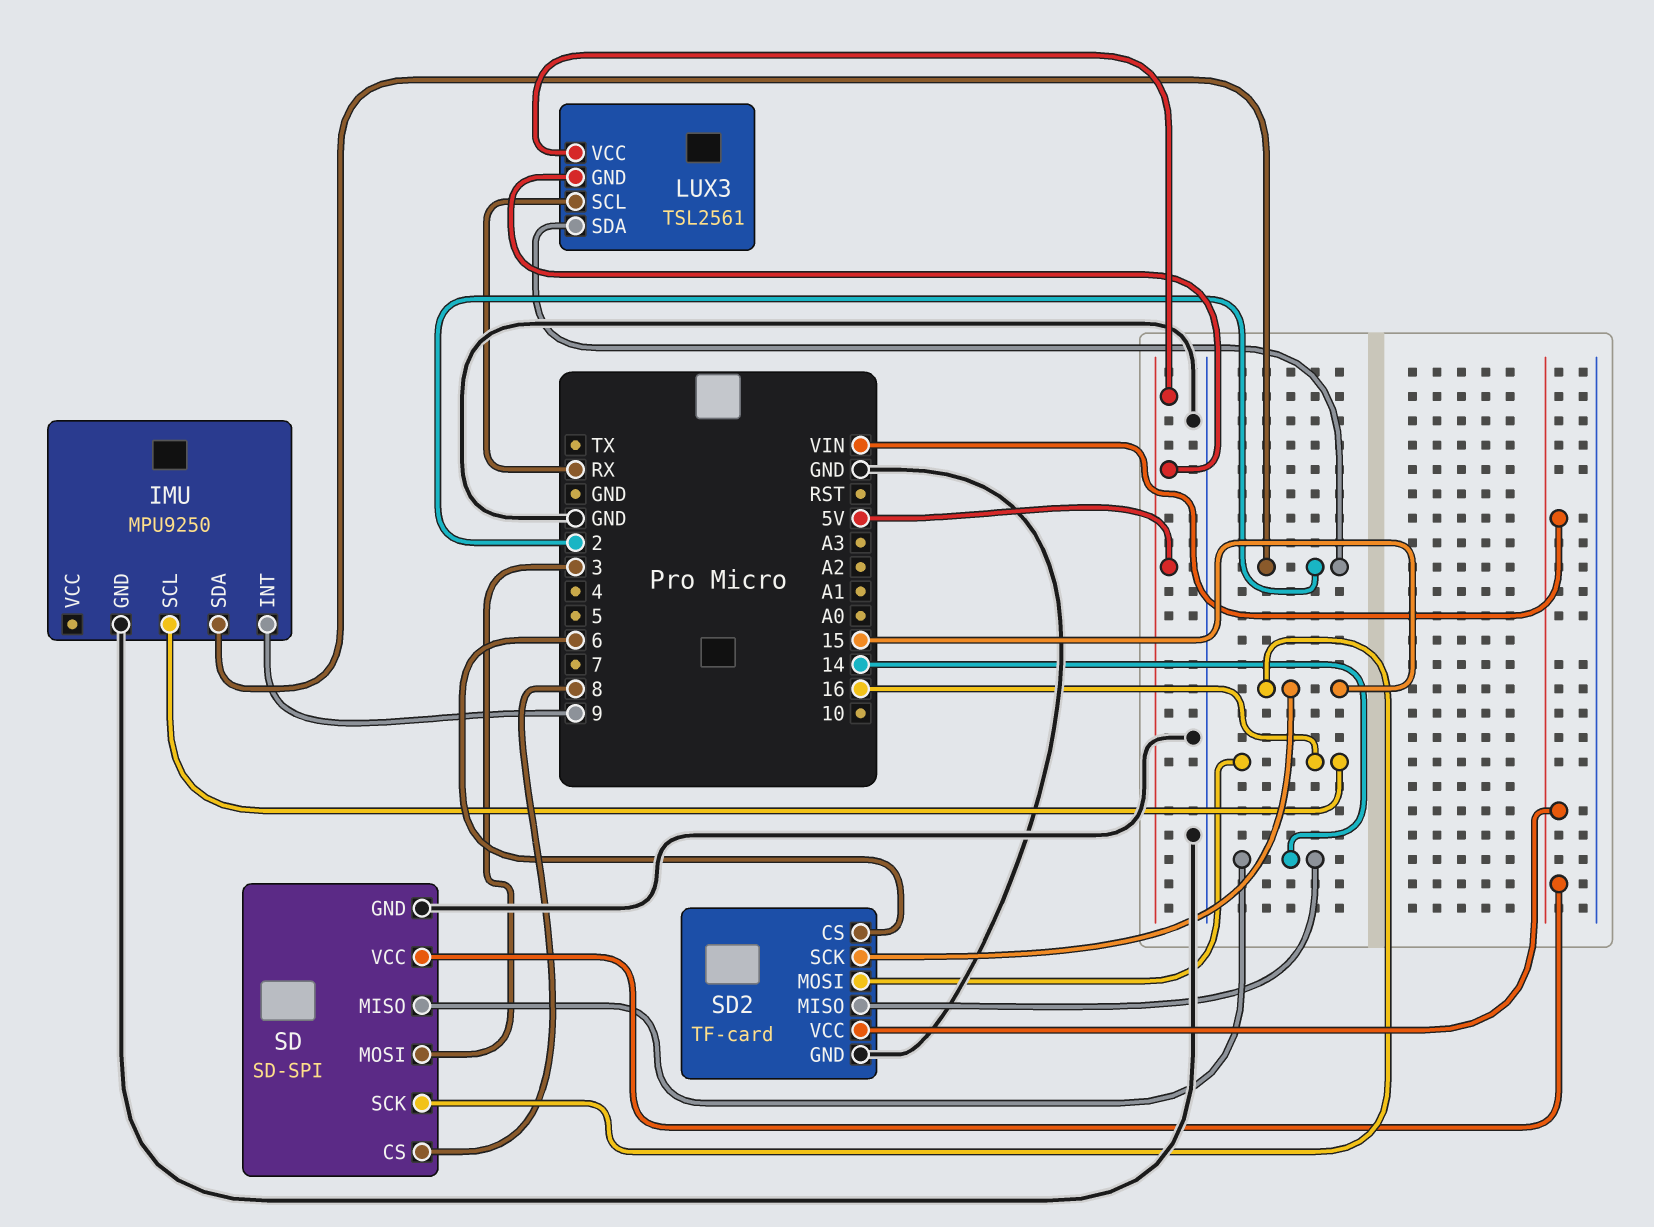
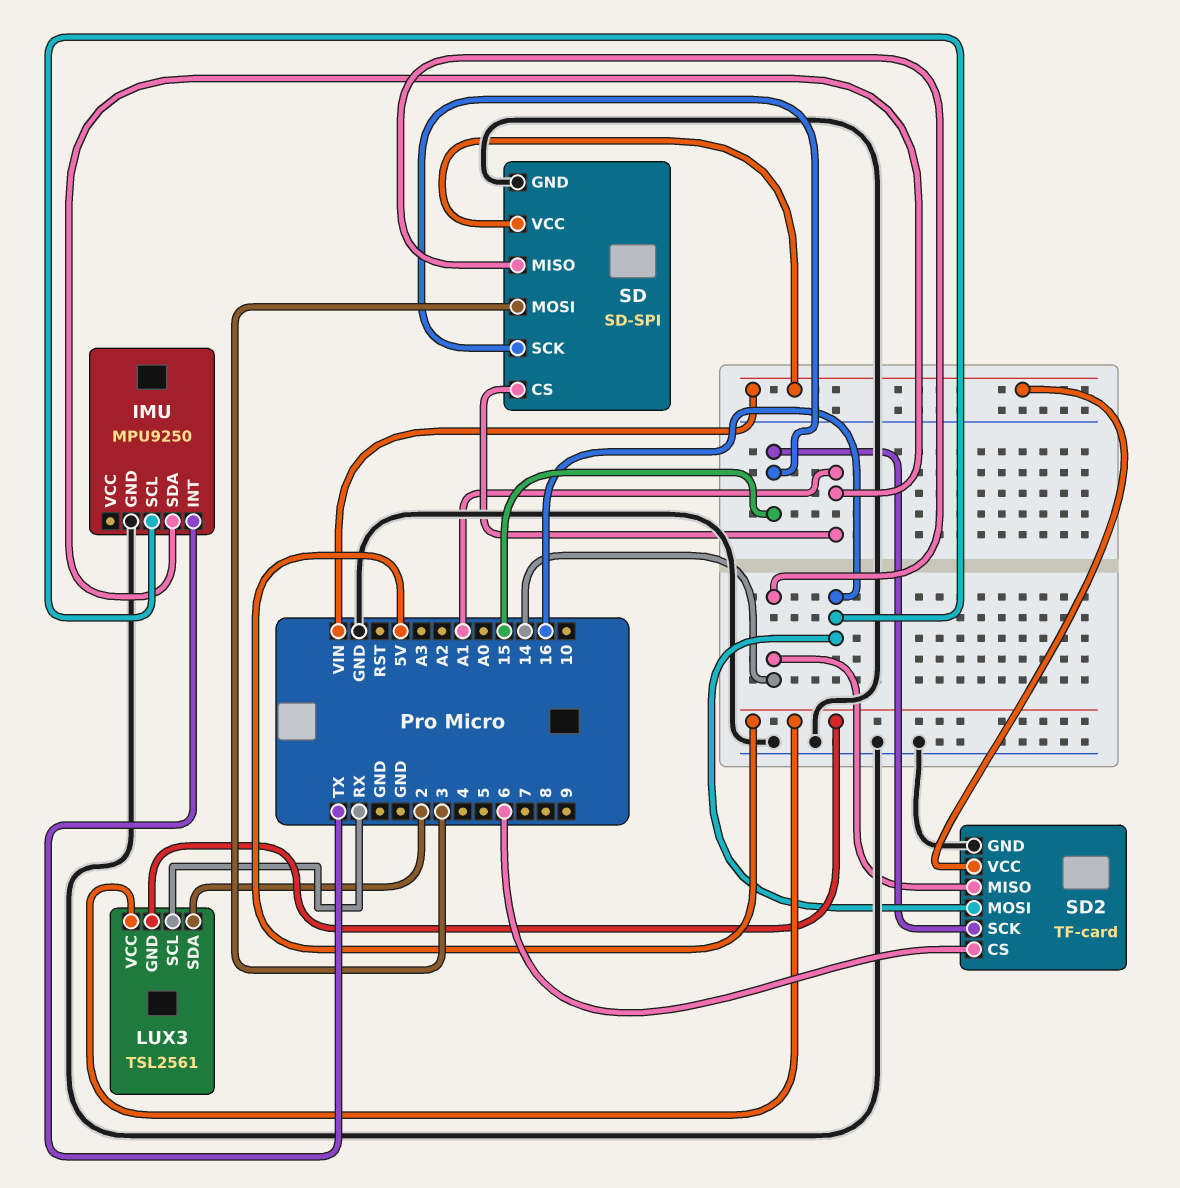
IMU pin INT: 9 -> TX
IMU pin SDA: 2 -> A1
SD pin CS: 8 -> A1

